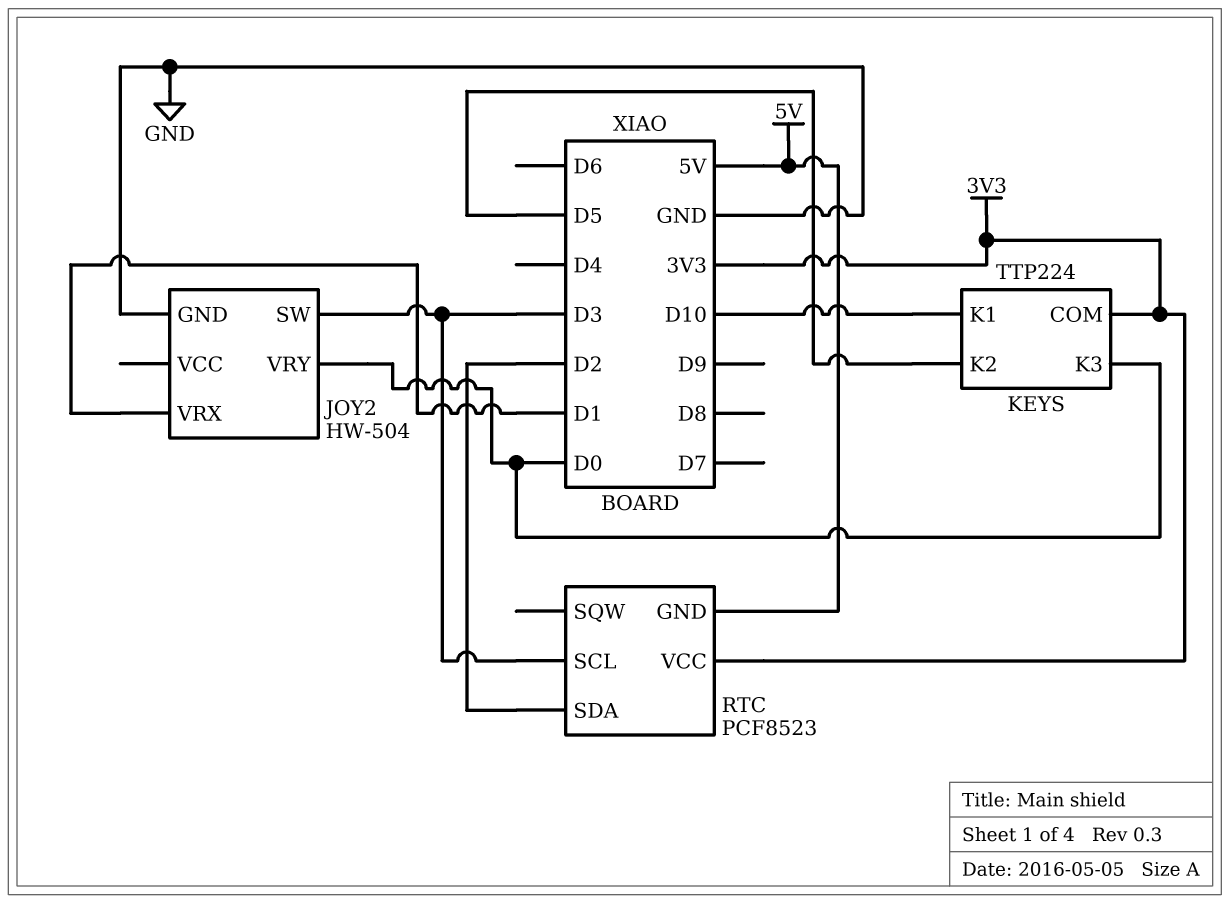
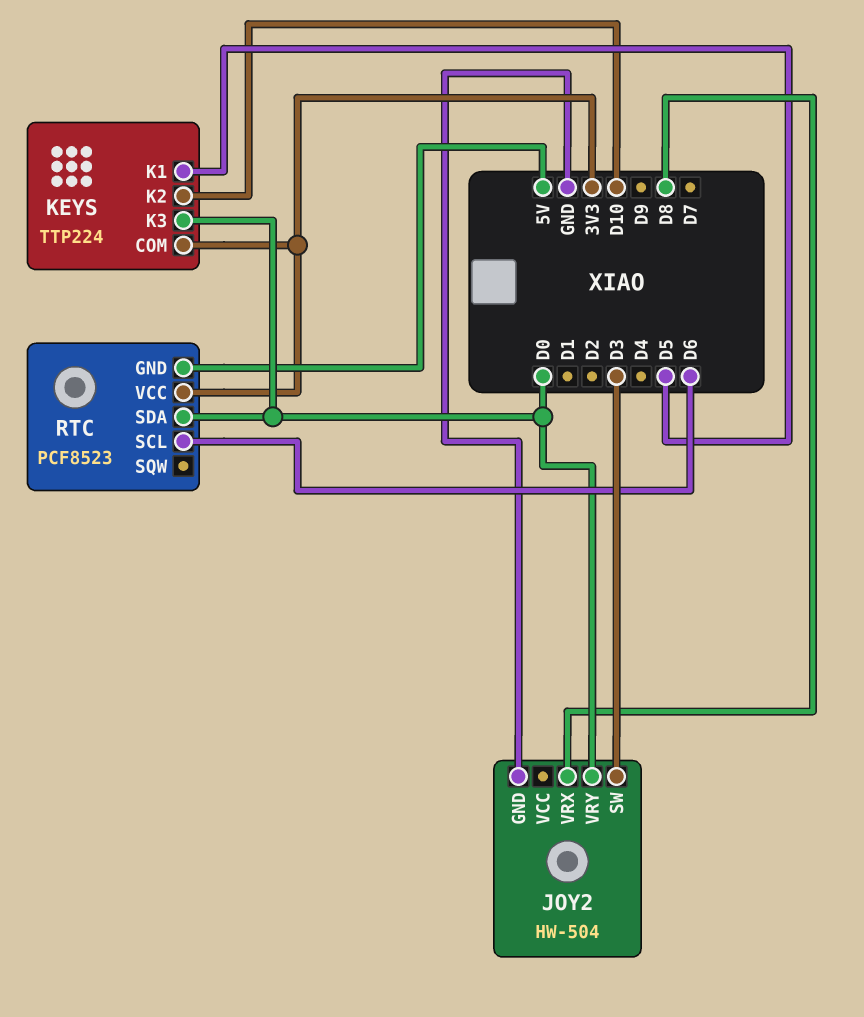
JOY2 pin VRX: D1 -> D8
KEYS pin K1: D10 -> D5
KEYS pin K2: D5 -> D10
RTC pin SCL: D3 -> D6
RTC pin SDA: D2 -> D0

